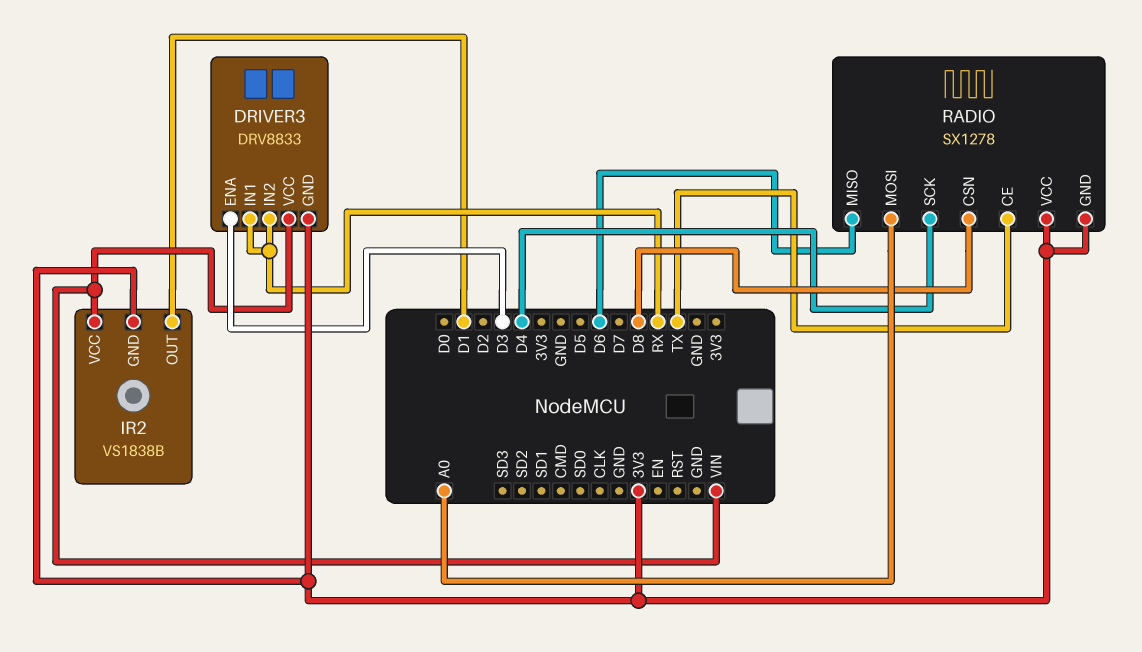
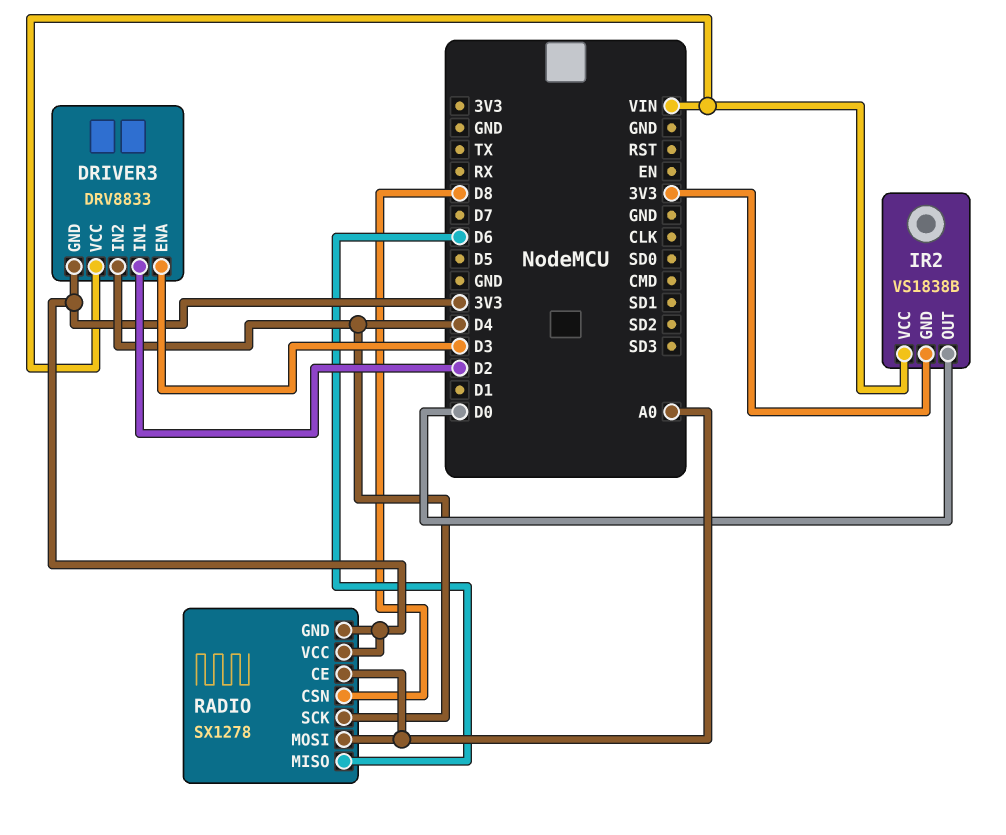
DRIVER3 pin IN1: RX -> D2
DRIVER3 pin IN2: RX -> D4
IR2 pin OUT: D1 -> D0
RADIO pin CE: TX -> A0

